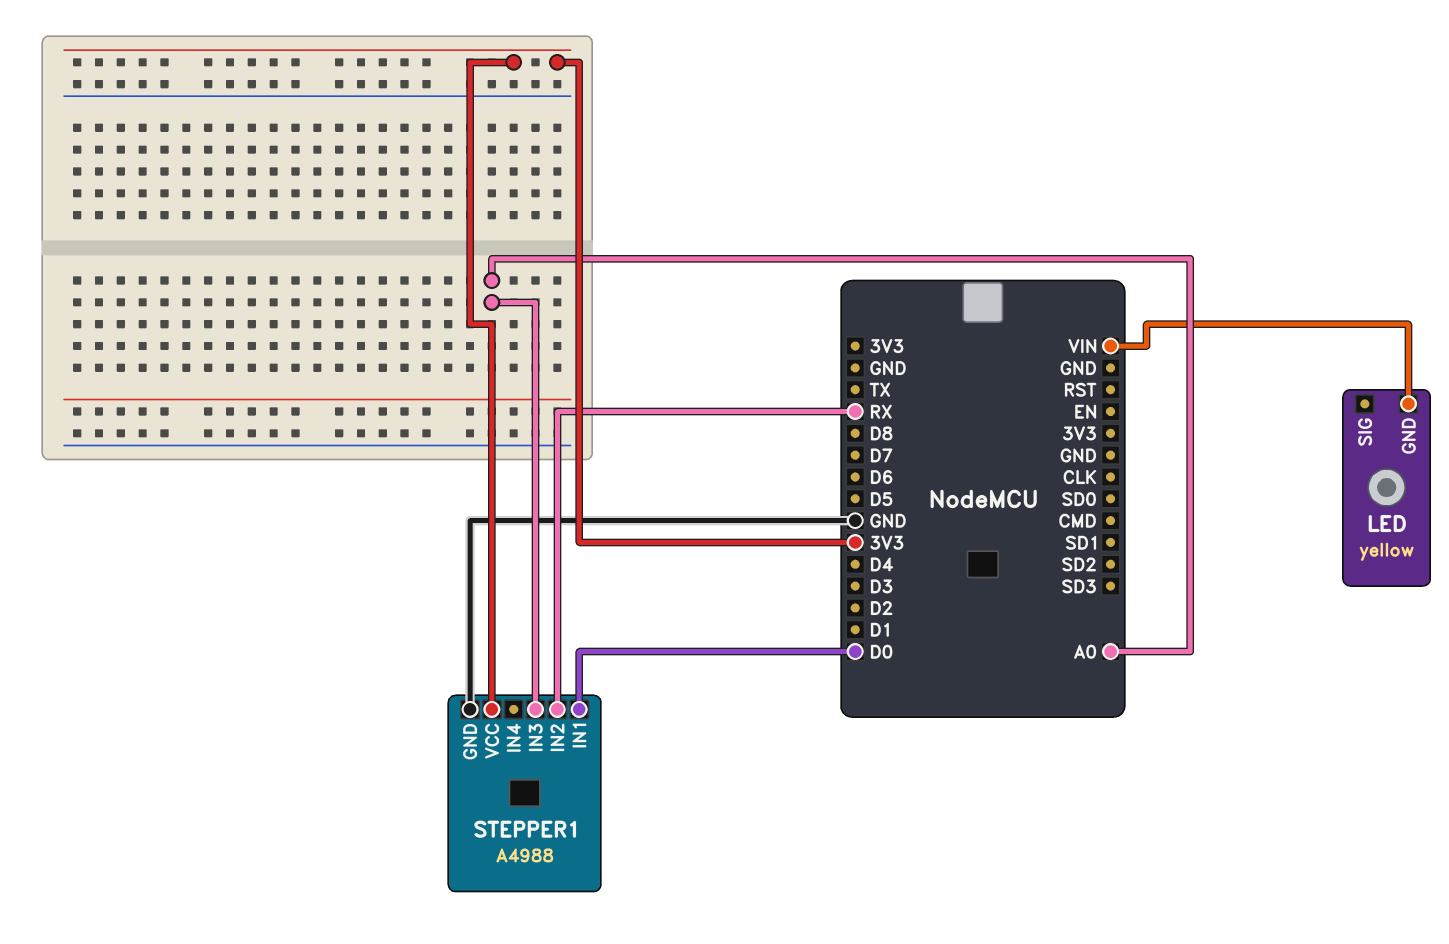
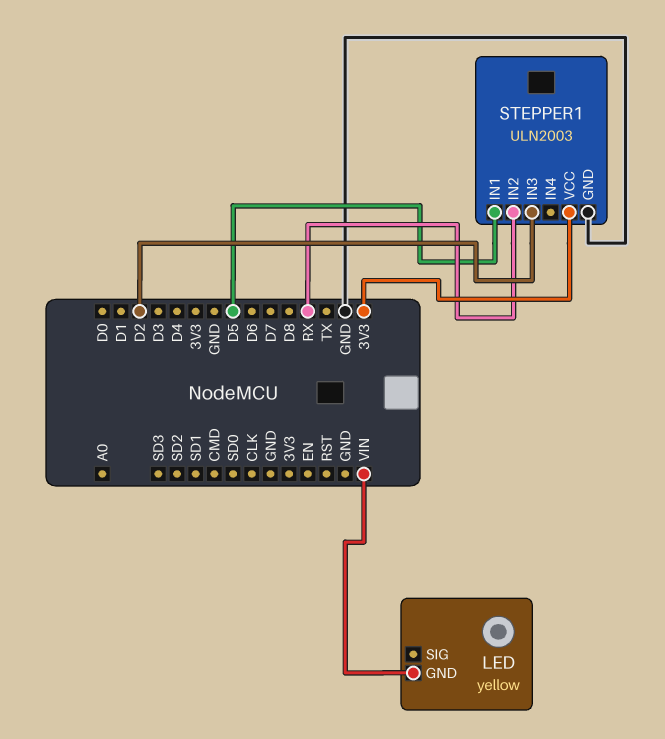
STEPPER1: A4988 -> ULN2003
STEPPER1 pin IN1: D0 -> D5
STEPPER1 pin IN3: A0 -> D2

